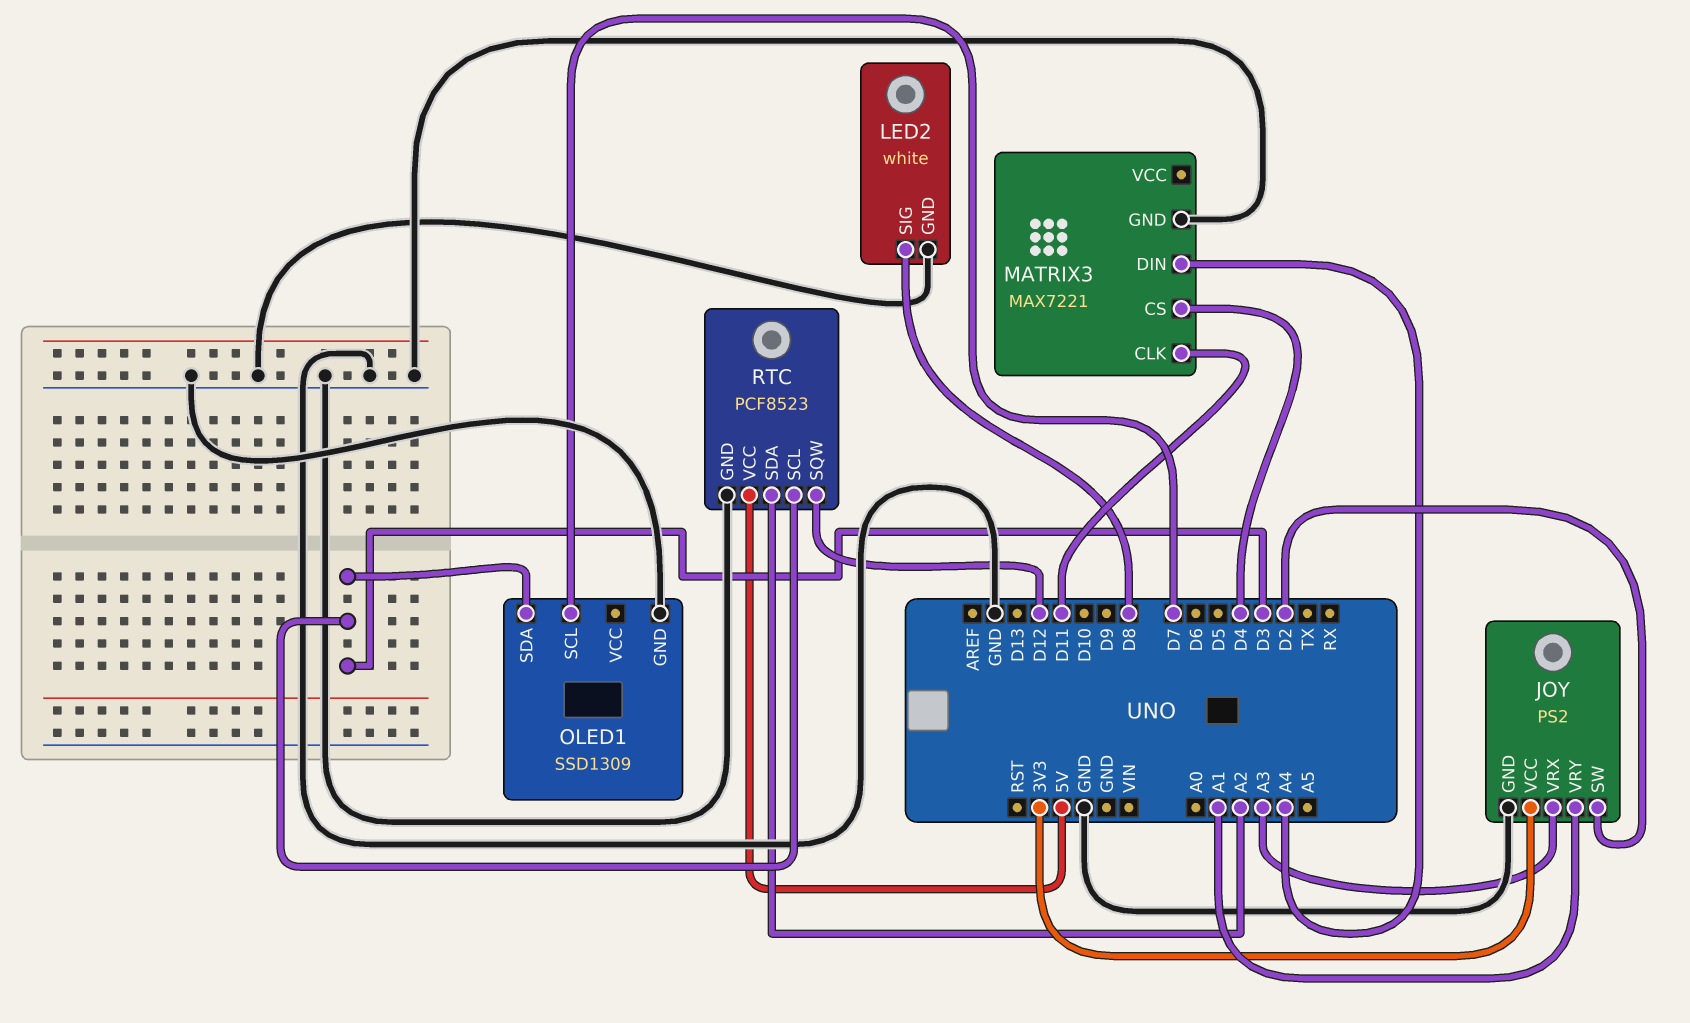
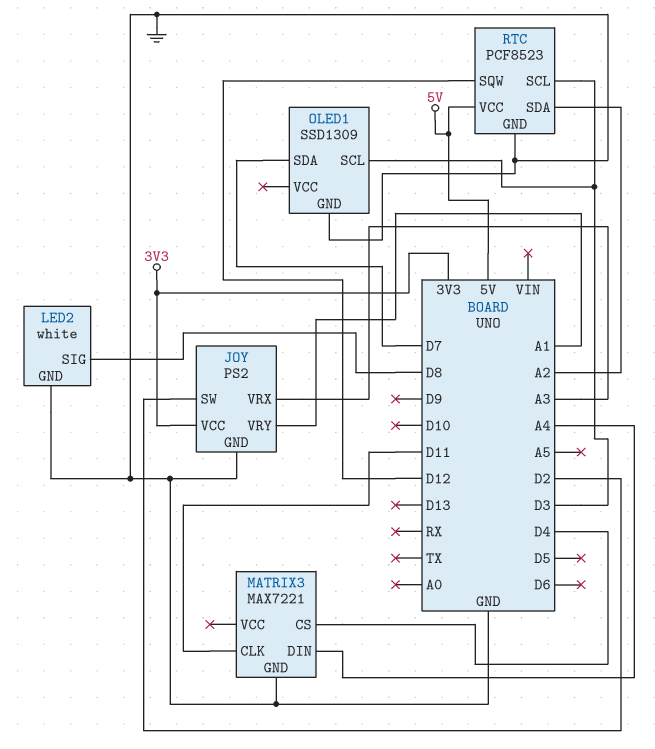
OLED1 pin SCL: D7 -> D3
OLED1 pin SDA: D3 -> D7

